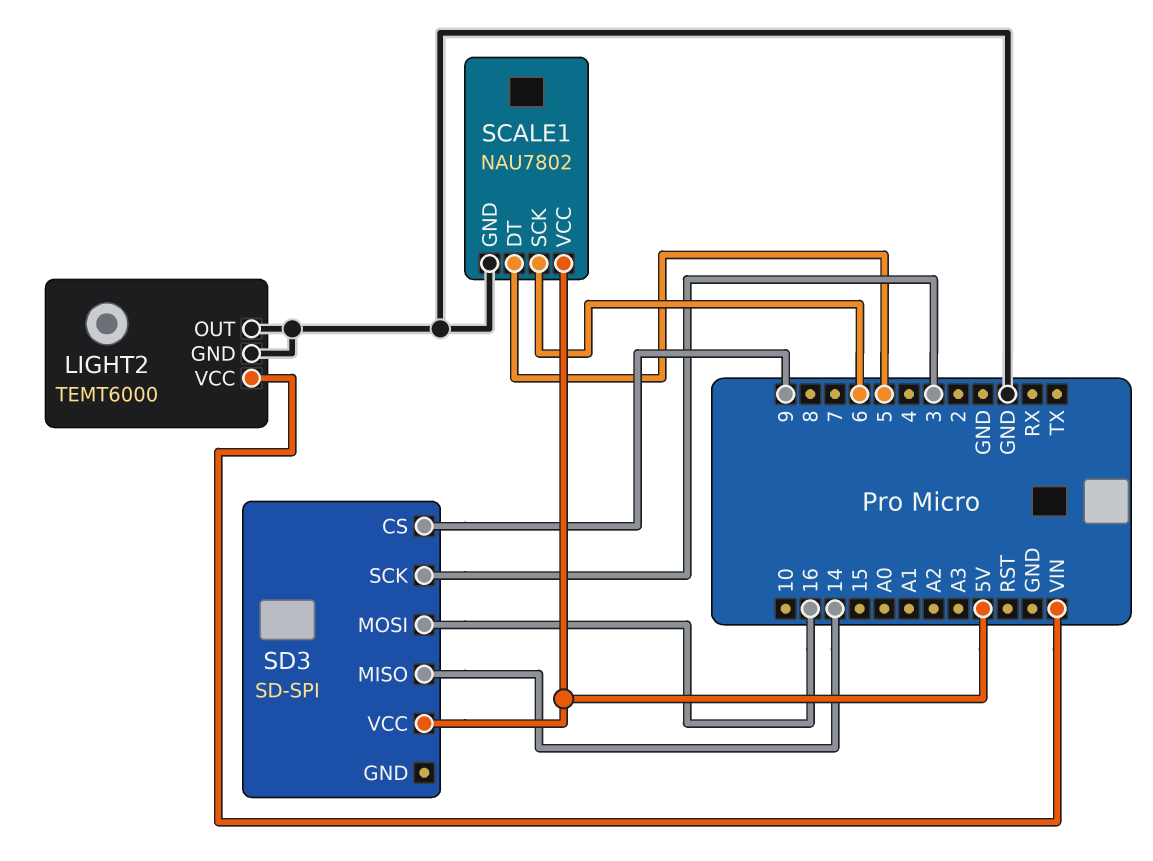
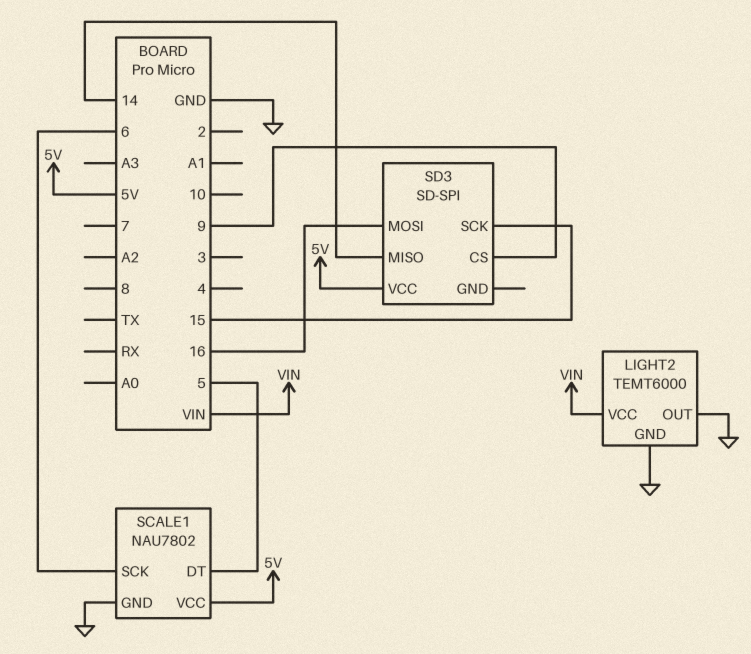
SD3 pin SCK: 3 -> 15

